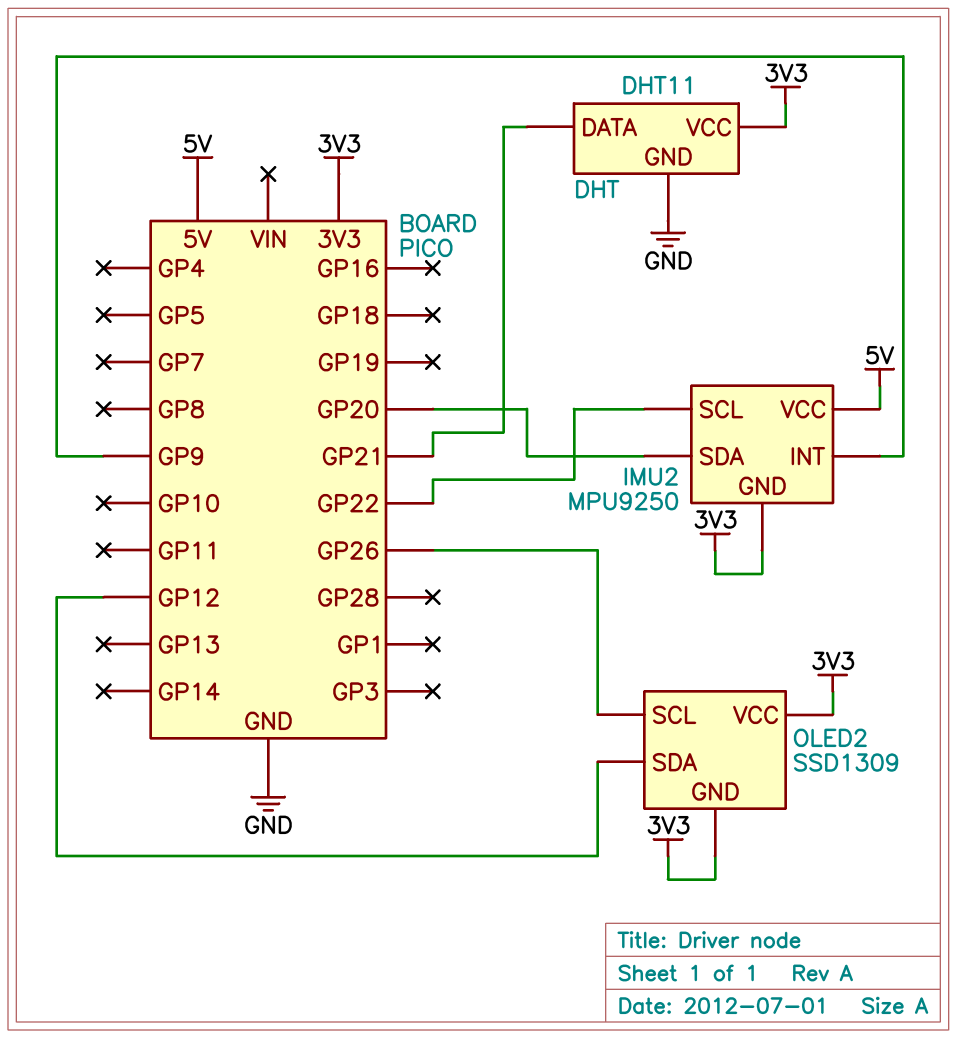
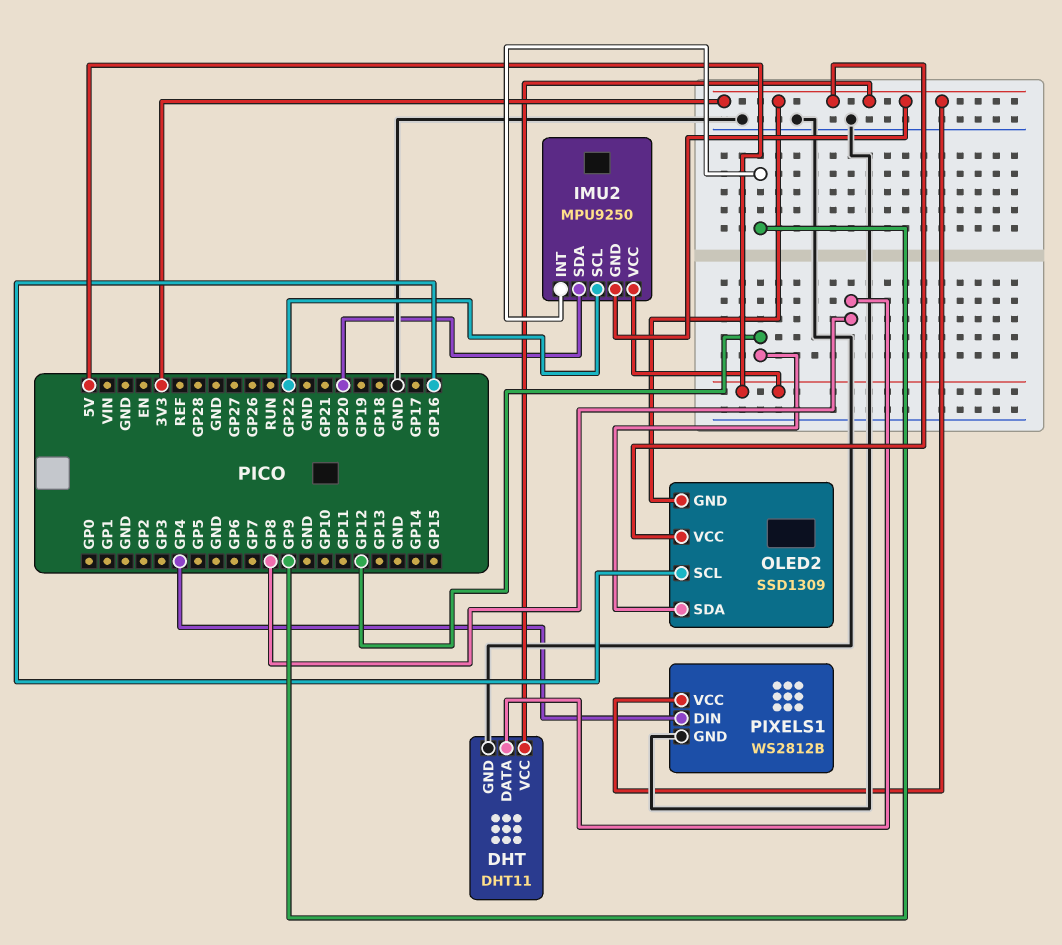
DHT pin DATA: GP21 -> GP8
OLED2 pin SCL: GP26 -> GP16
PIXELS1: none -> WS2812B
PIXELS1 pin DIN: none -> GP4
PIXELS1 pin GND: none -> GND
PIXELS1 pin VCC: none -> 3V3

